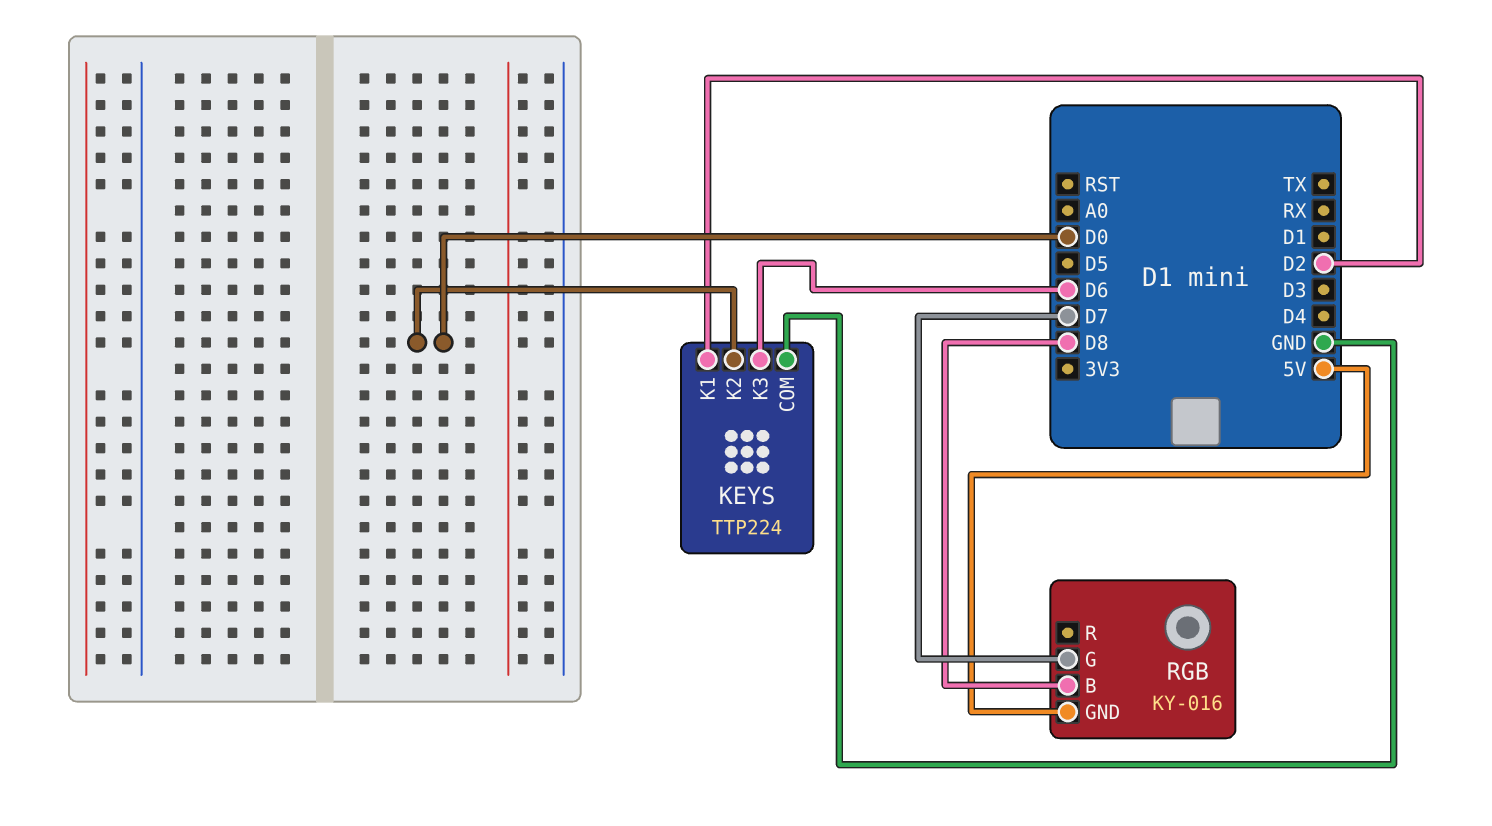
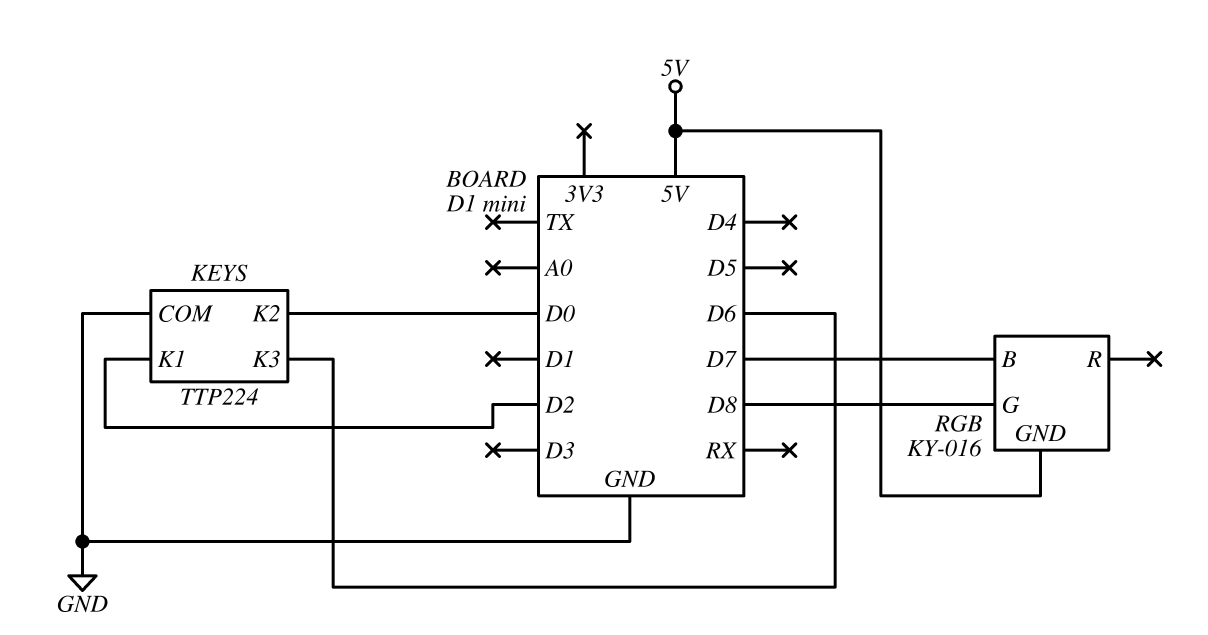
RGB pin B: D8 -> D7
RGB pin G: D7 -> D8

